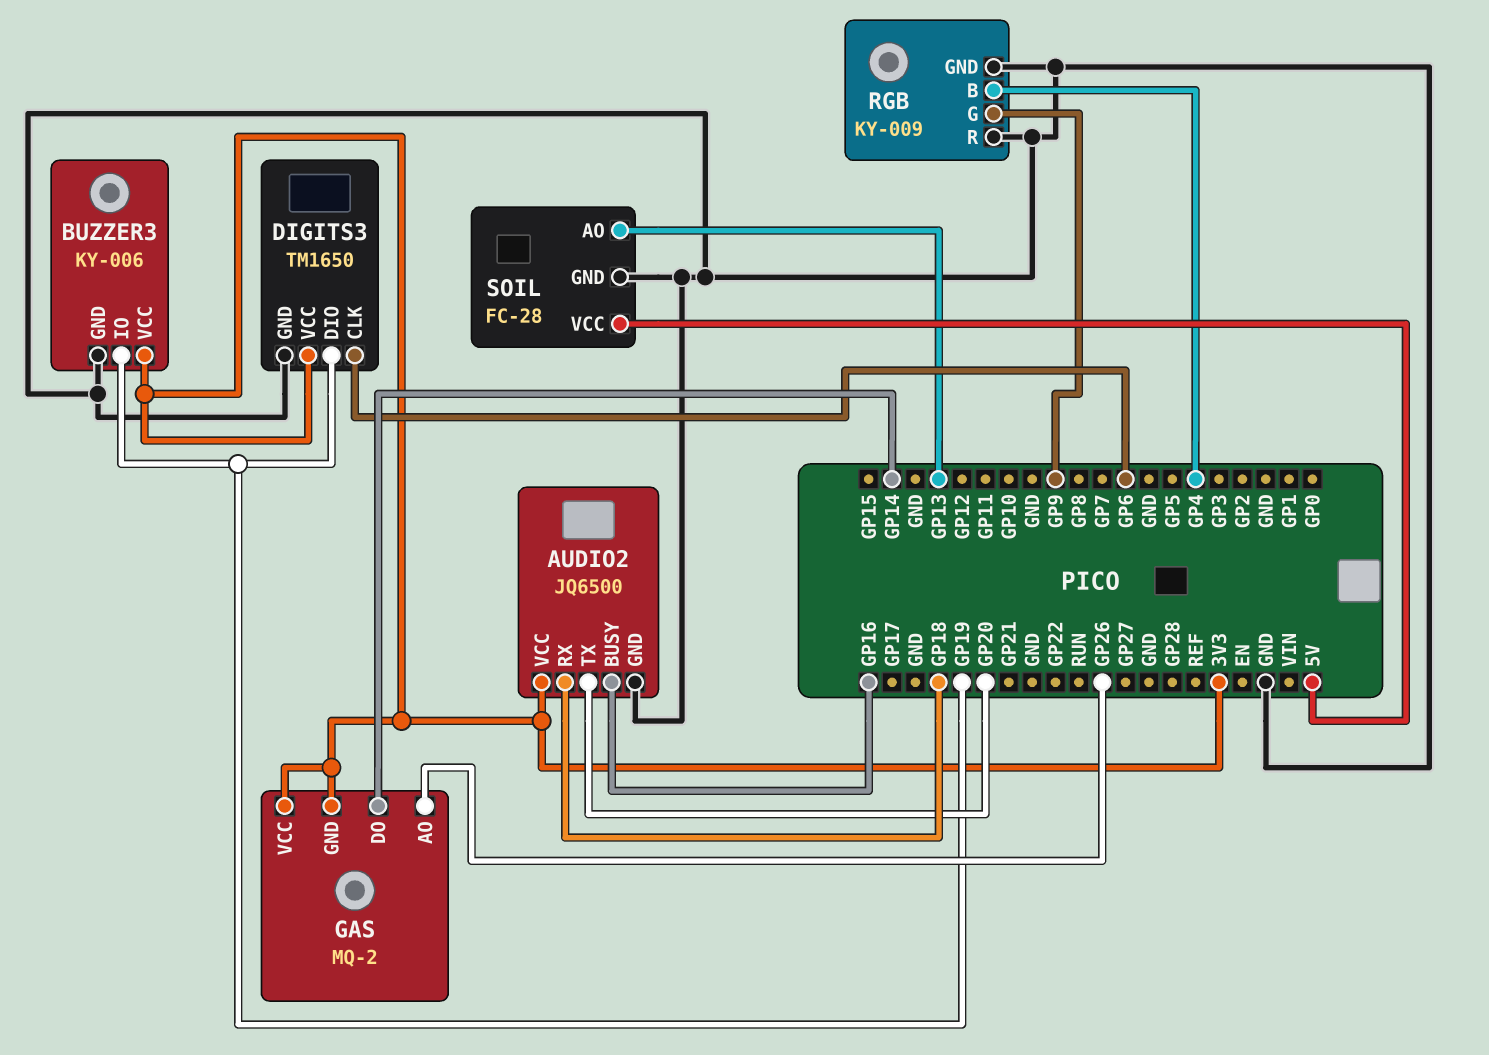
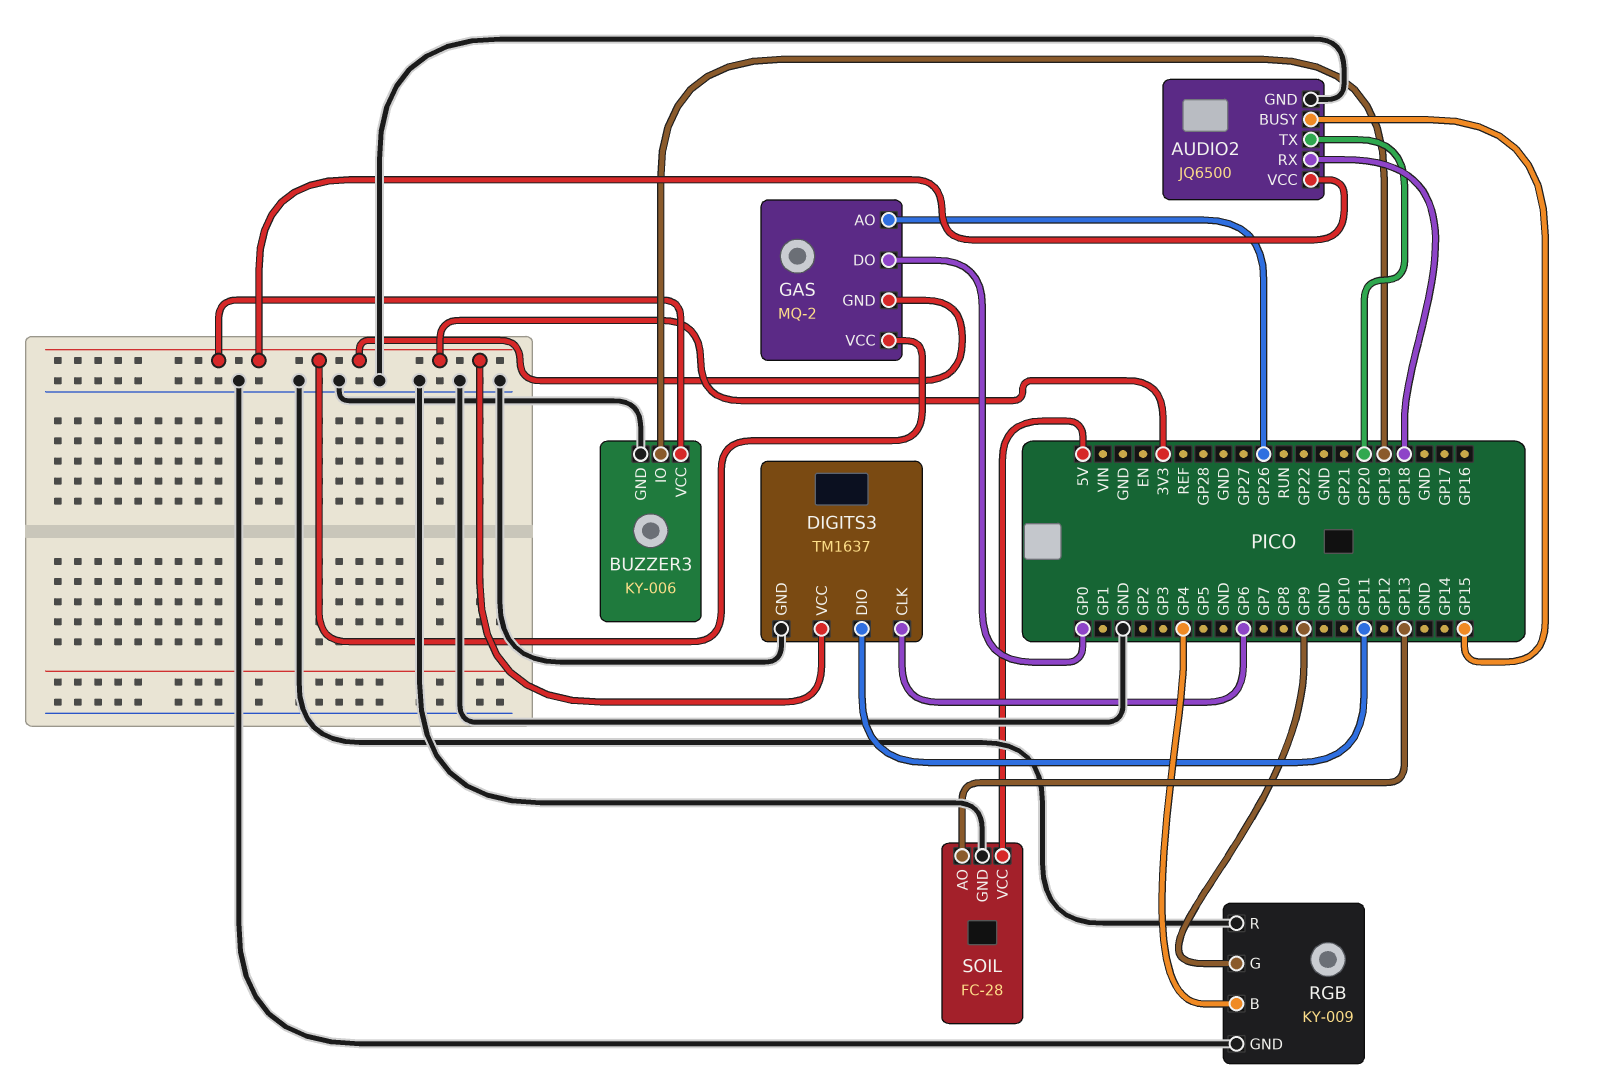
AUDIO2 pin BUSY: GP16 -> GP15
DIGITS3: TM1650 -> TM1637
DIGITS3 pin DIO: GP19 -> GP11
GAS pin DO: GP14 -> GP0

